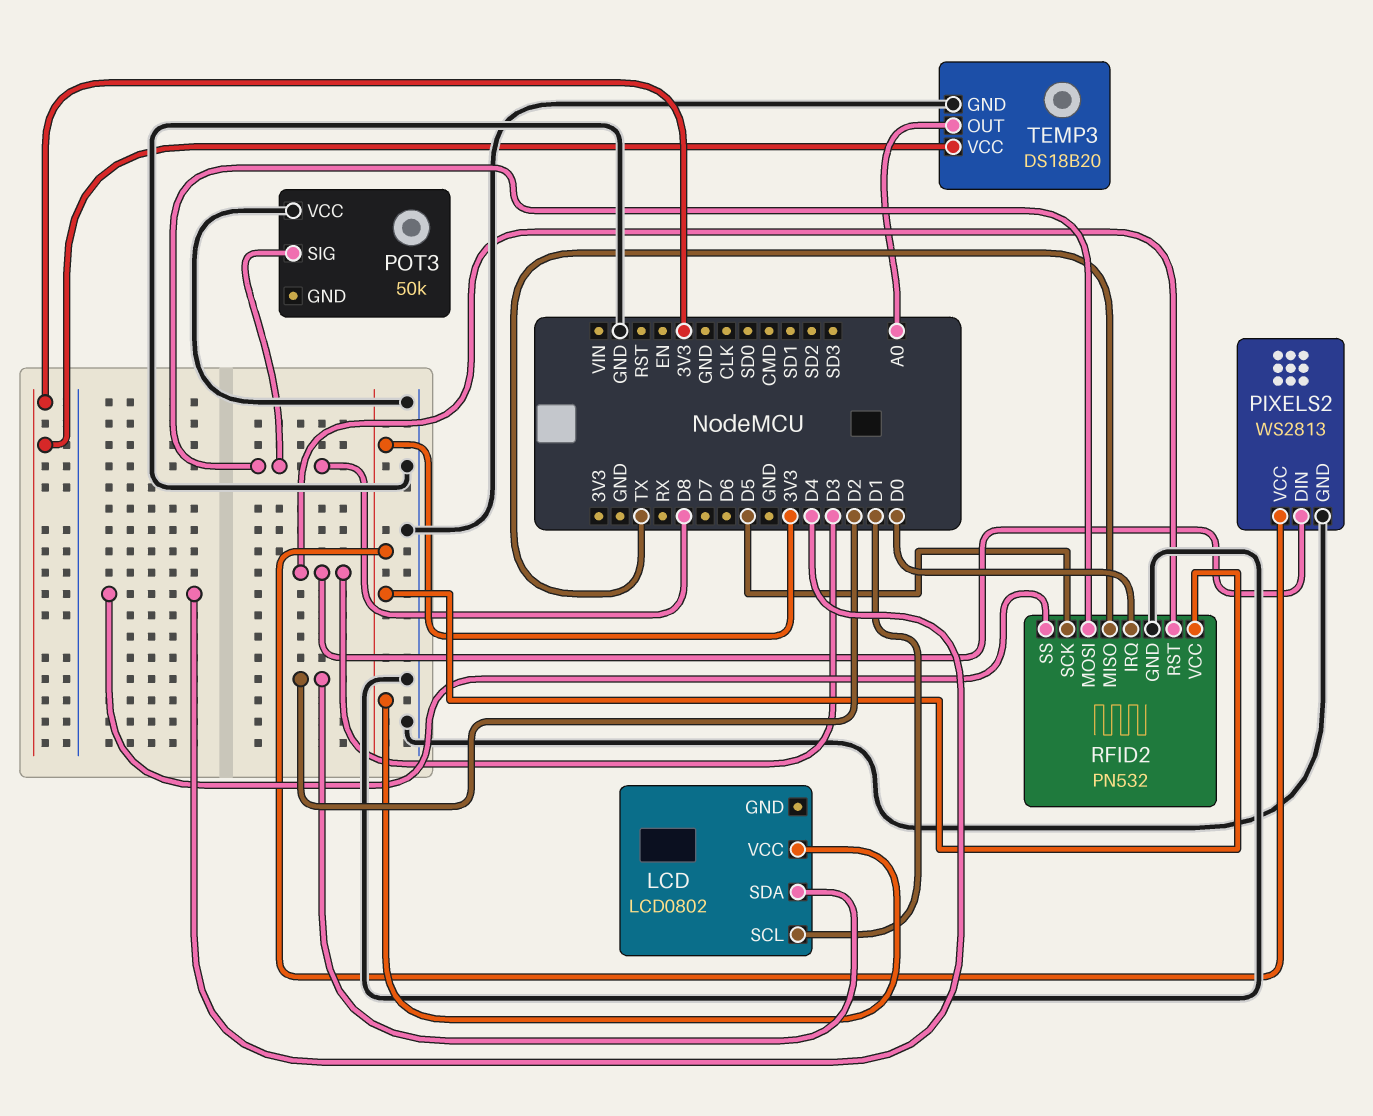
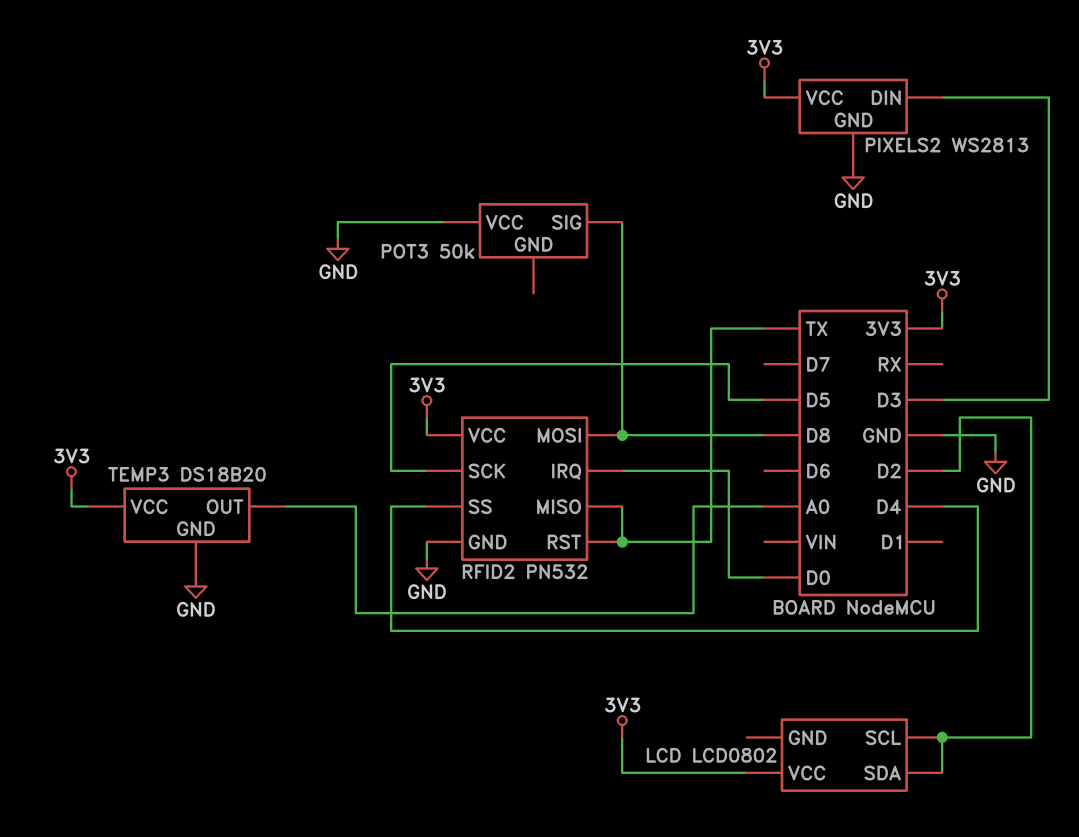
LCD pin SCL: D1 -> D2
RFID2 pin RST: D3 -> TX

